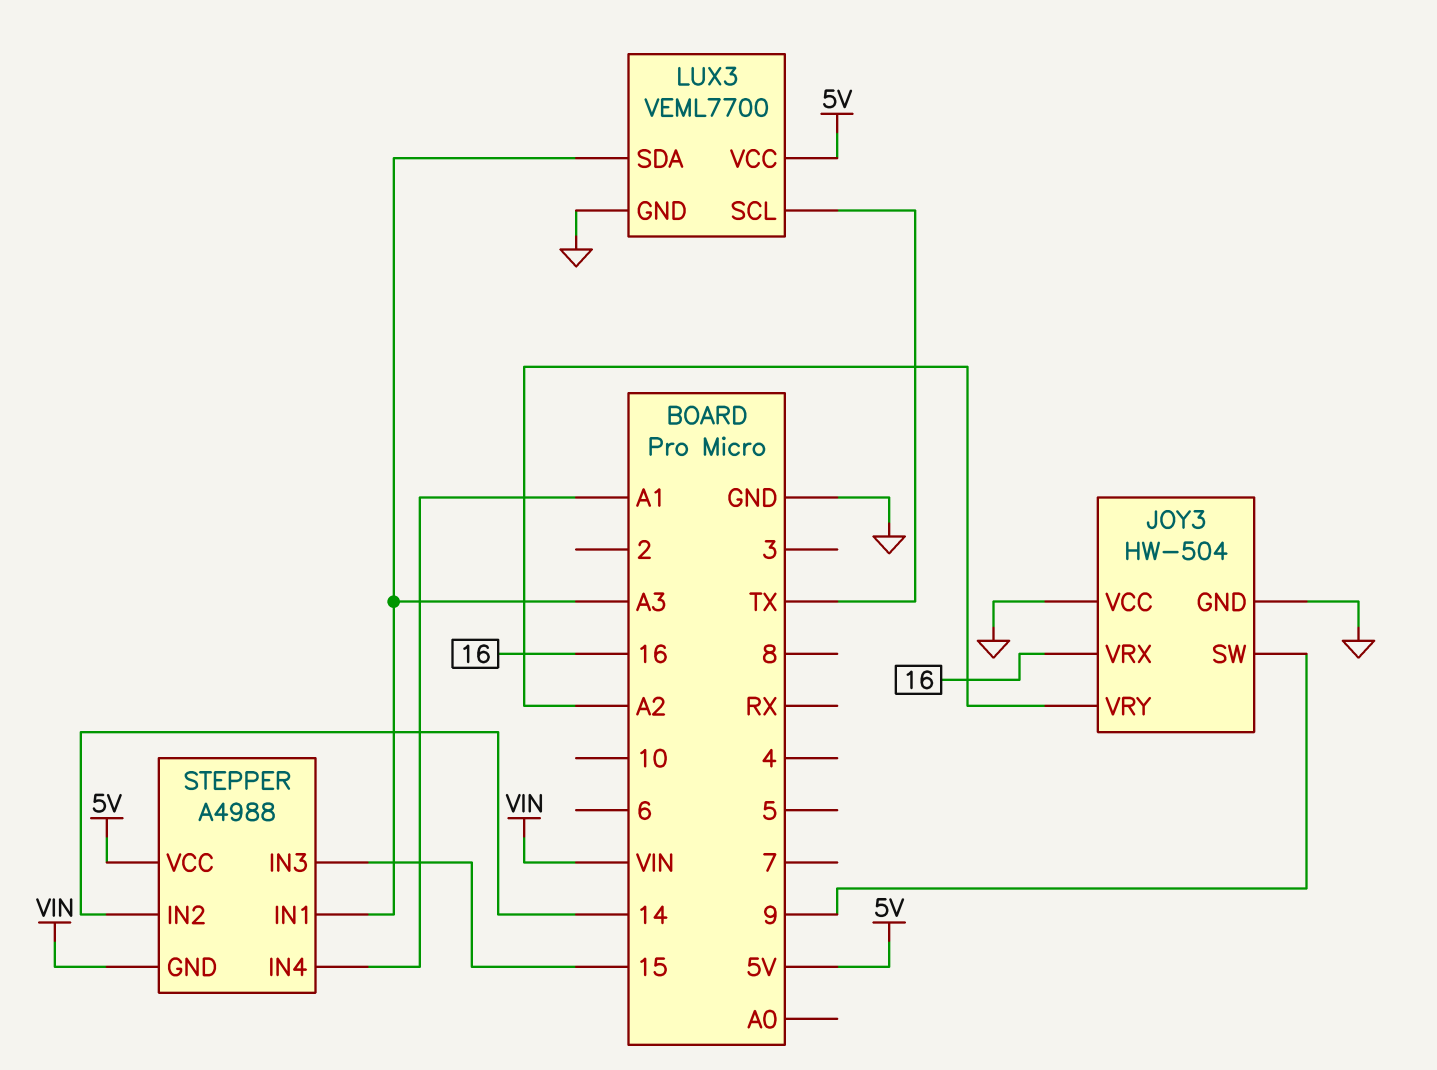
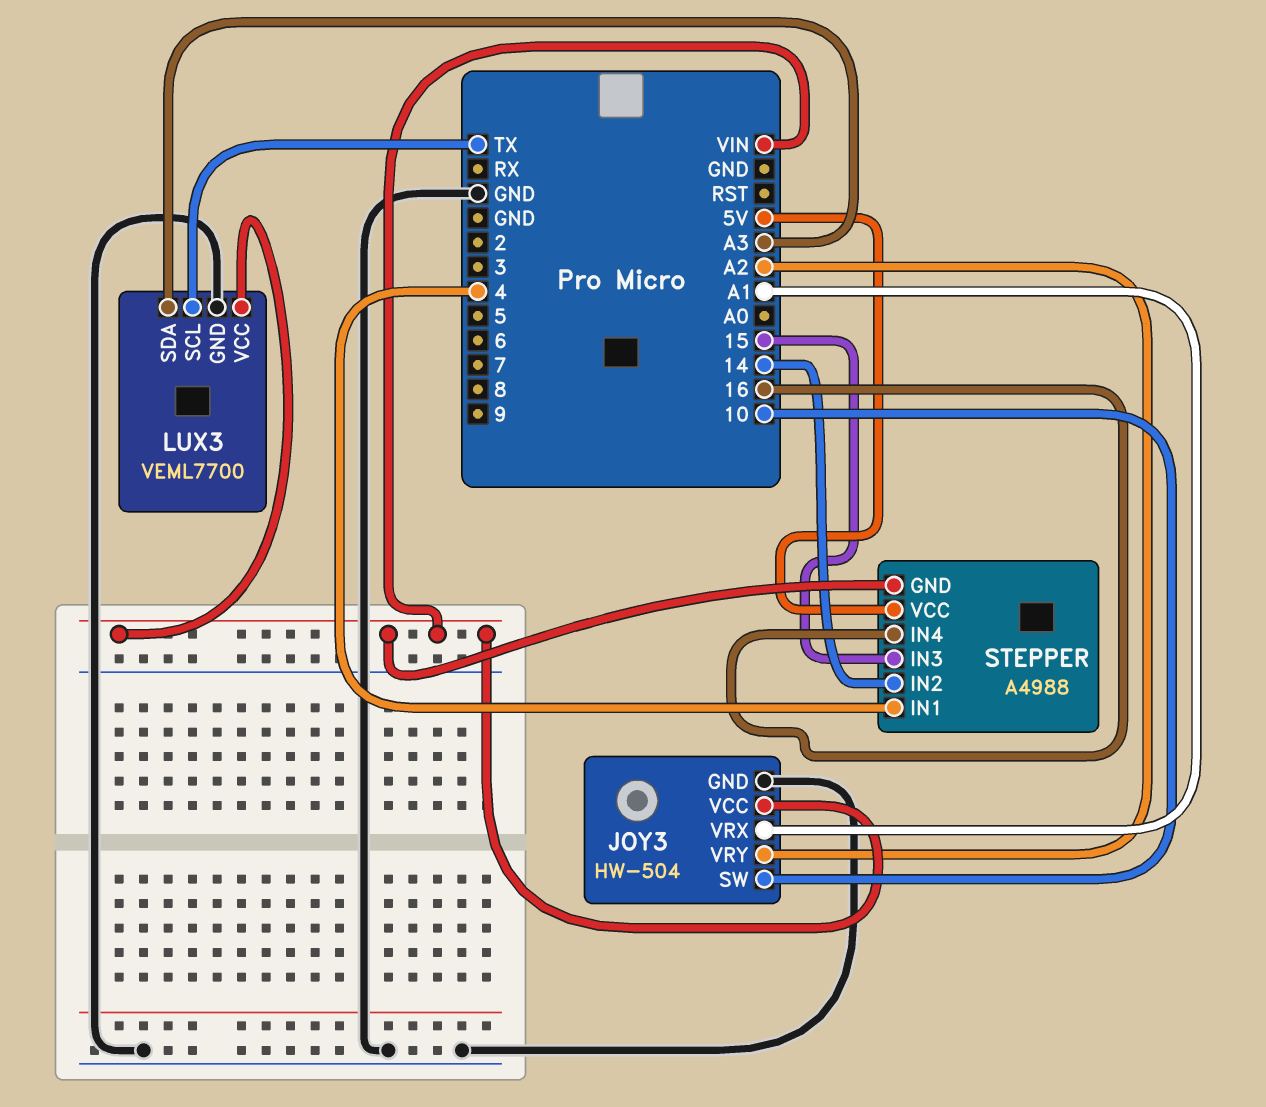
JOY3 pin SW: 9 -> 10
JOY3 pin VCC: GND -> VIN
JOY3 pin VRX: 16 -> A1
LUX3 pin VCC: 5V -> VIN
STEPPER pin IN1: A3 -> 4
STEPPER pin IN4: A1 -> 16

